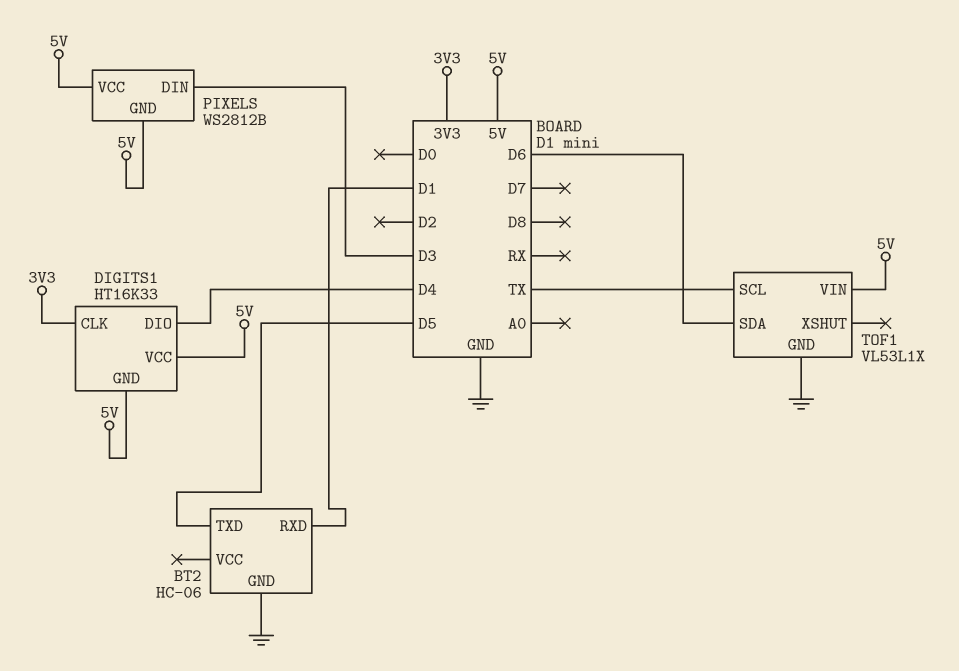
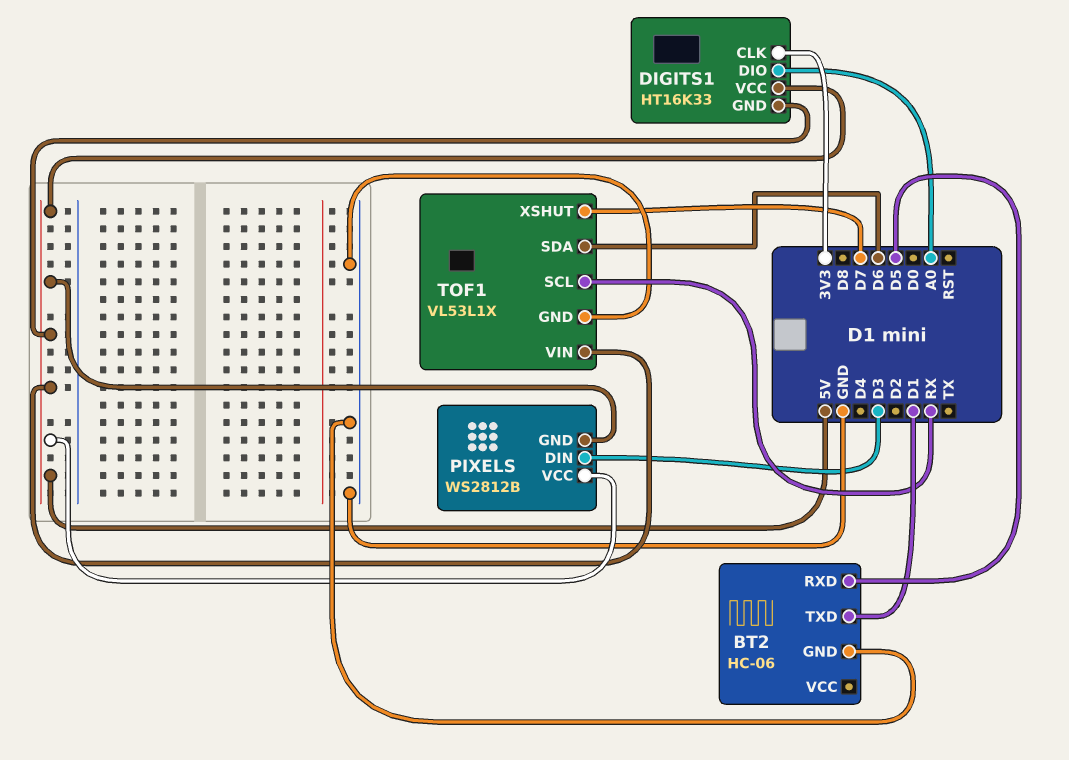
BT2 pin RXD: D1 -> D5
BT2 pin TXD: D5 -> D1
DIGITS1 pin DIO: D4 -> A0
TOF1 pin SCL: TX -> RX
TOF1 pin XSHUT: none -> D7

